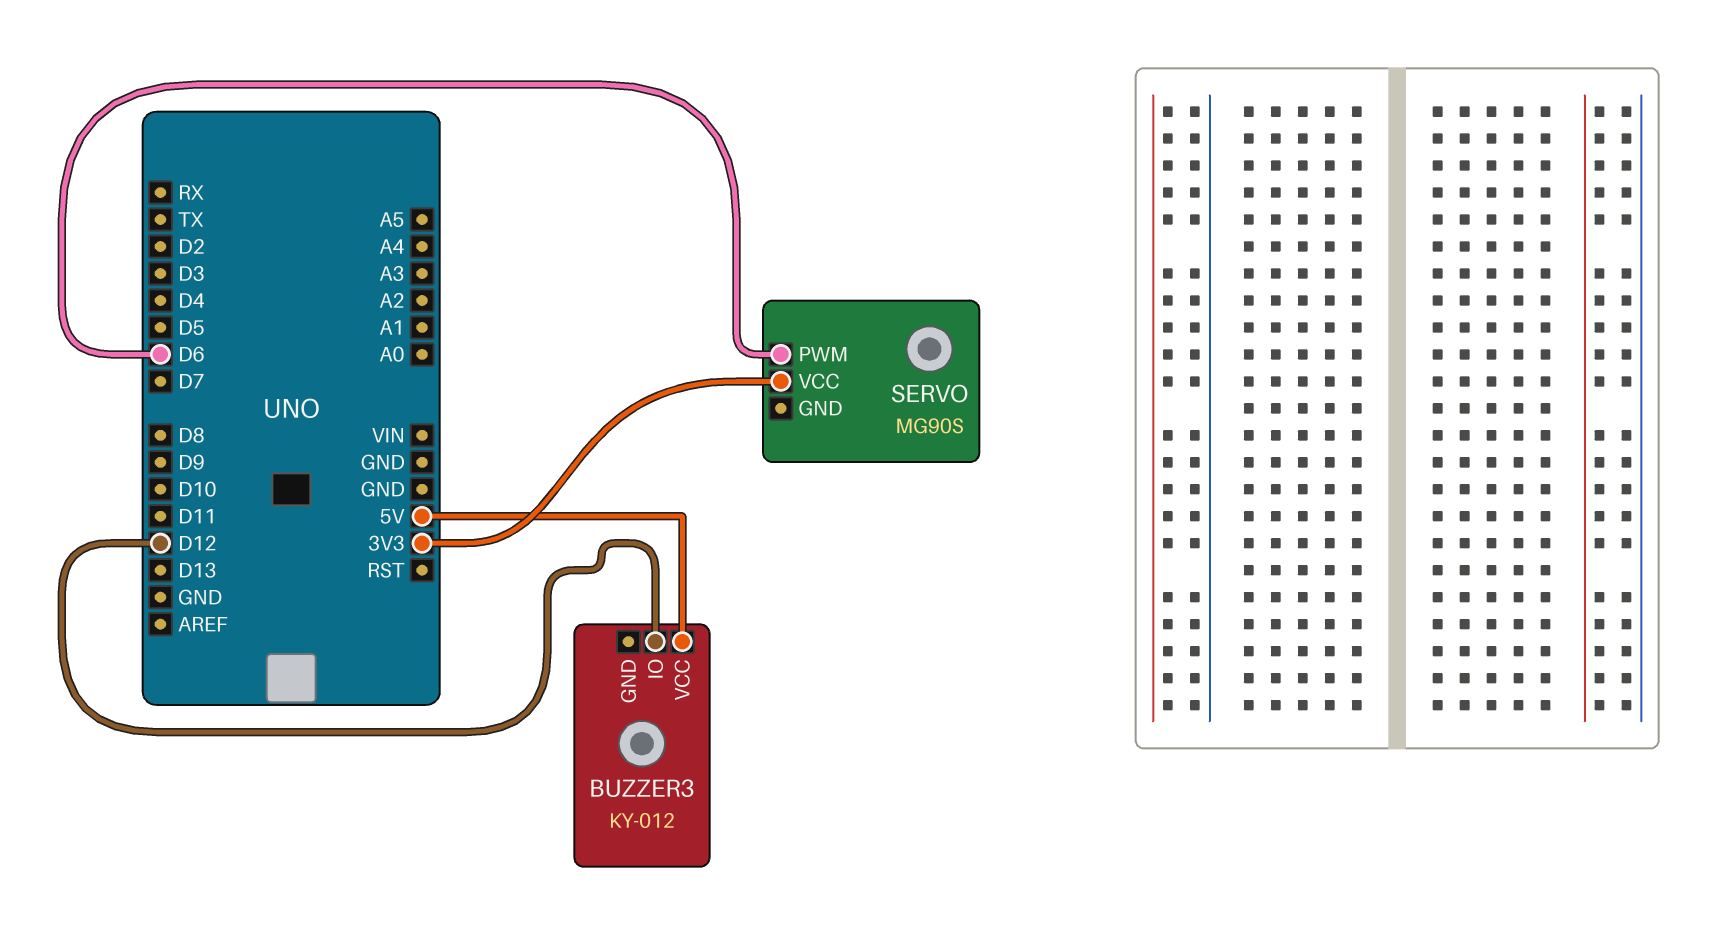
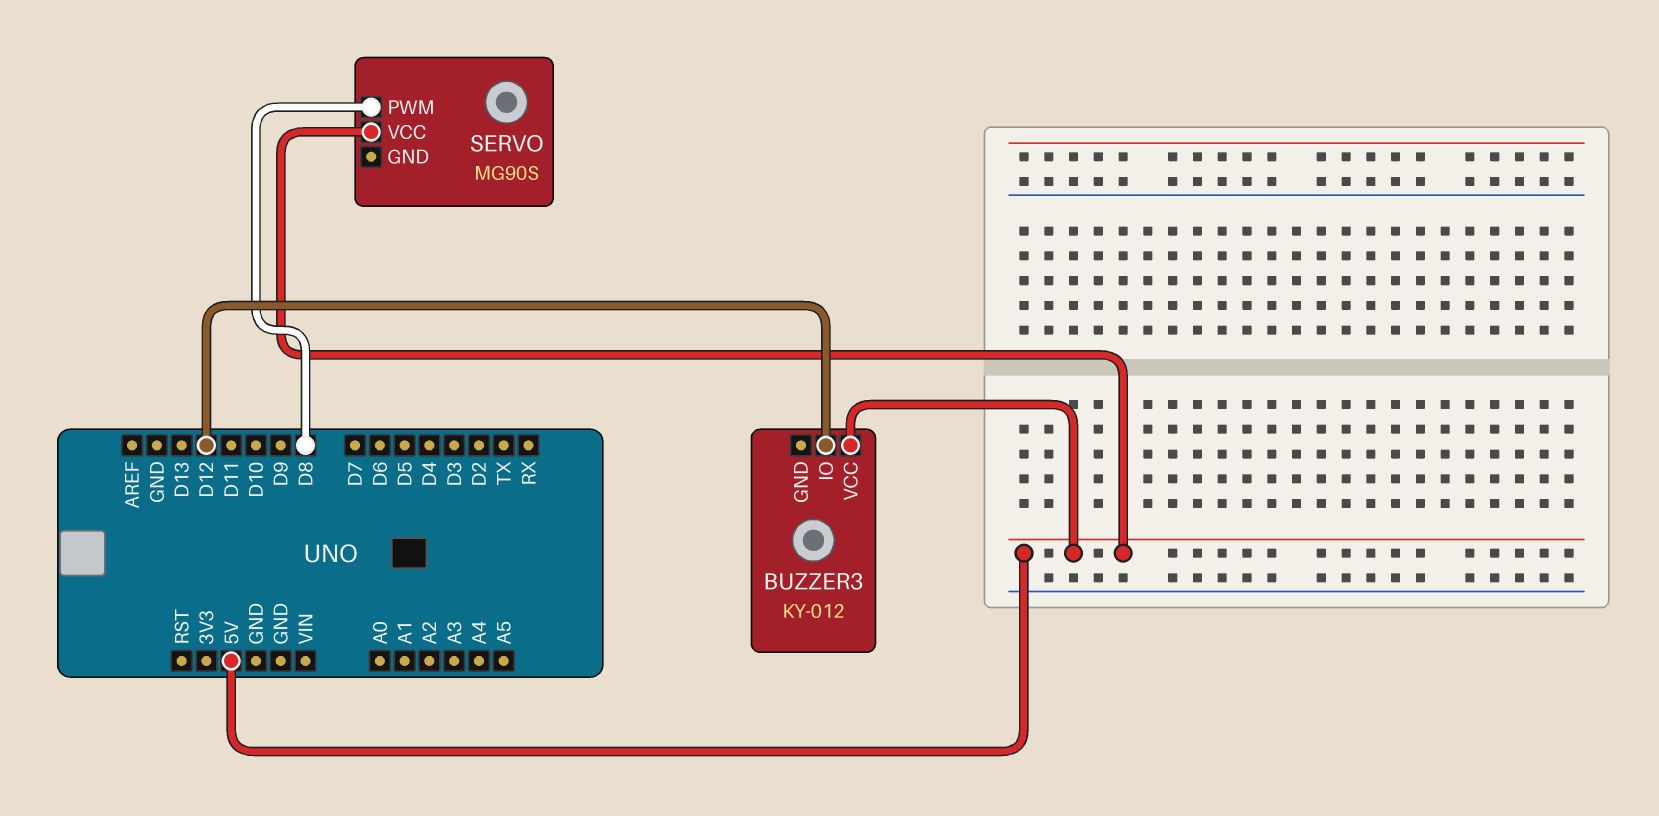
SERVO pin PWM: D6 -> D8
SERVO pin VCC: 3V3 -> 5V

